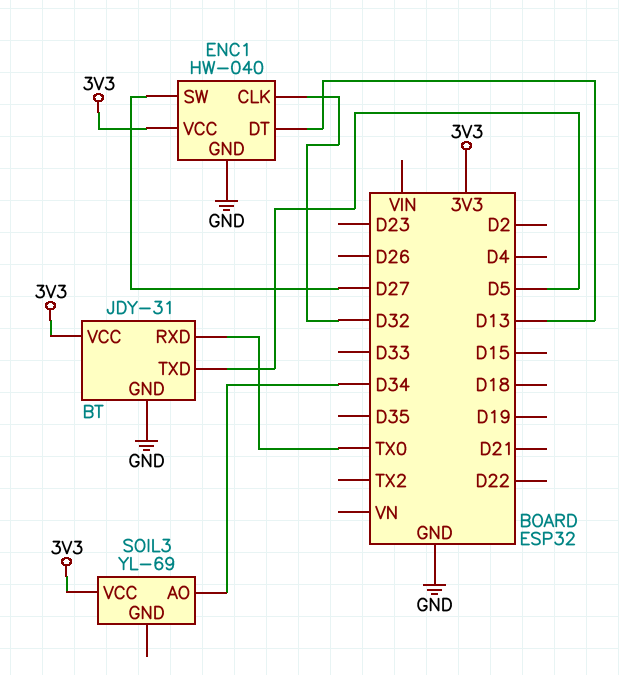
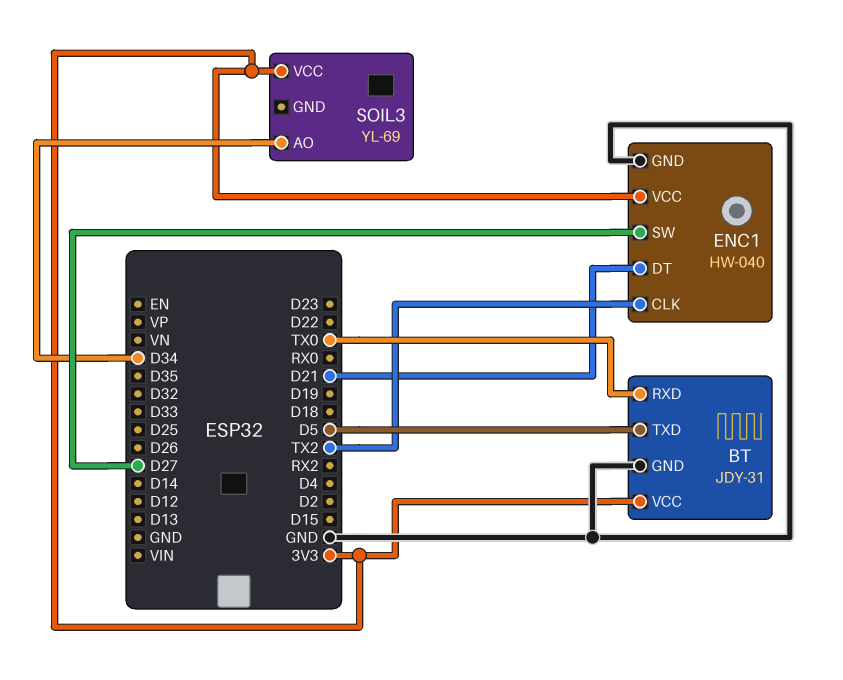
ENC1 pin CLK: D32 -> TX2
ENC1 pin DT: D13 -> D21

